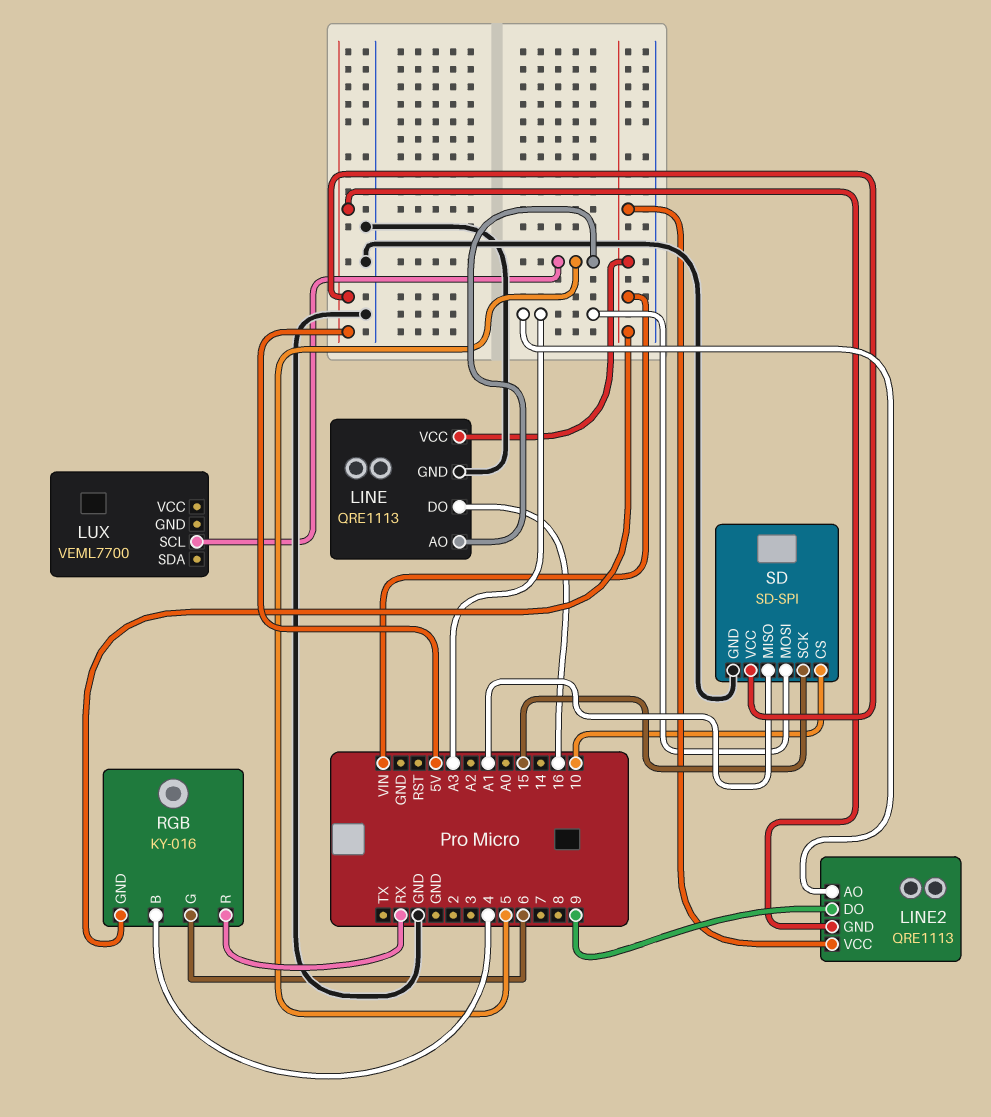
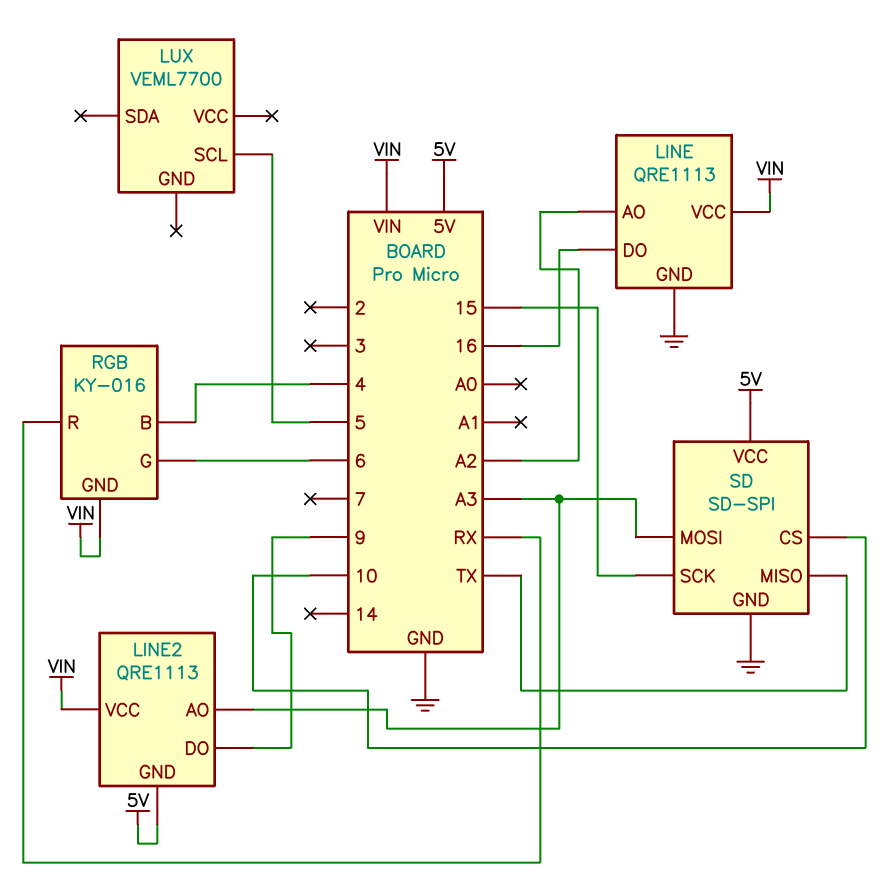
LINE pin AO: 5 -> A2
SD pin MISO: A1 -> TX

